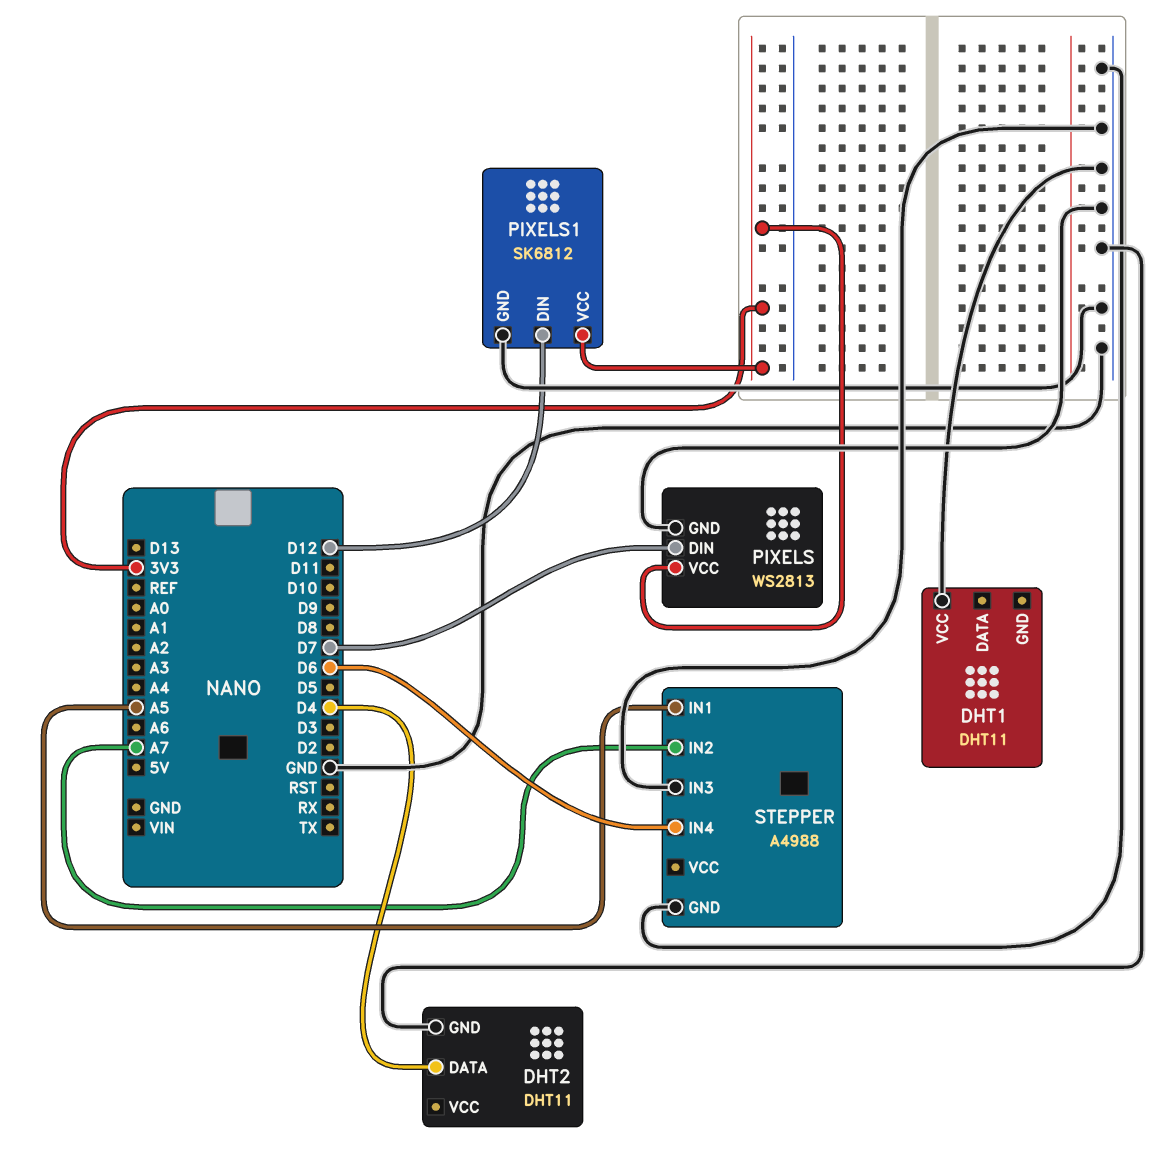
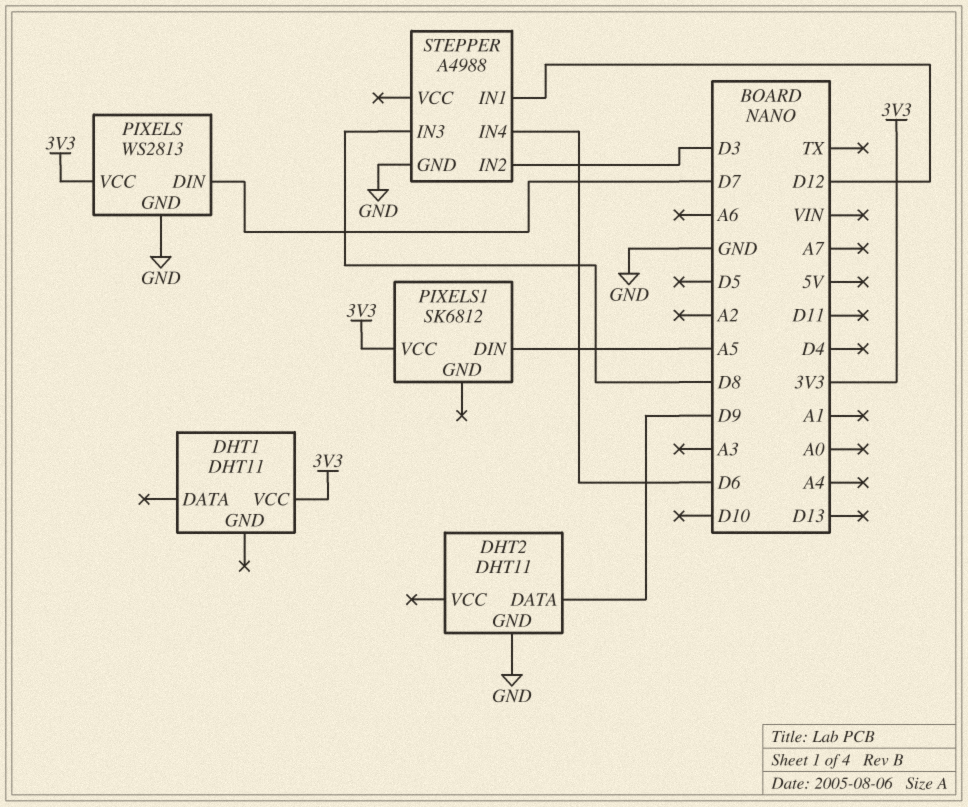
DHT1 pin VCC: GND -> 3V3
DHT2 pin DATA: D4 -> D9
PIXELS1 pin DIN: D12 -> A5
PIXELS1 pin GND: GND -> none
STEPPER pin IN1: A5 -> D12
STEPPER pin IN2: A7 -> D3
STEPPER pin IN3: GND -> D8

